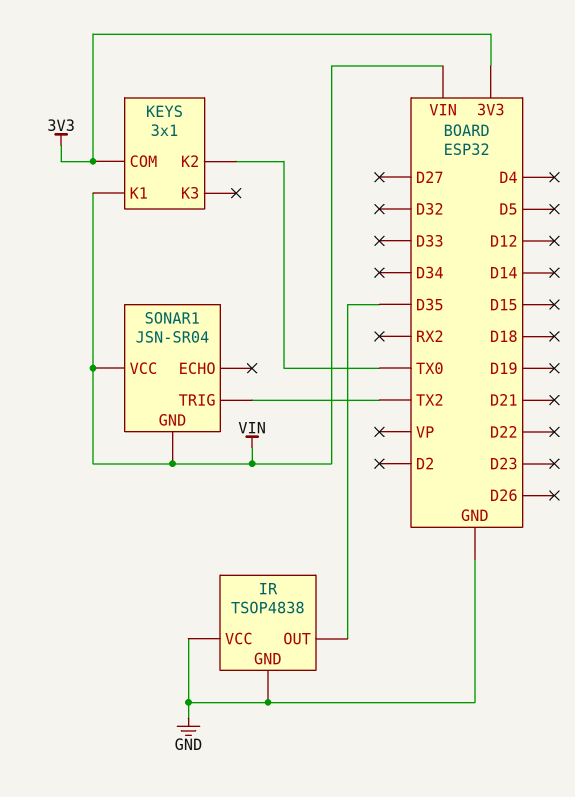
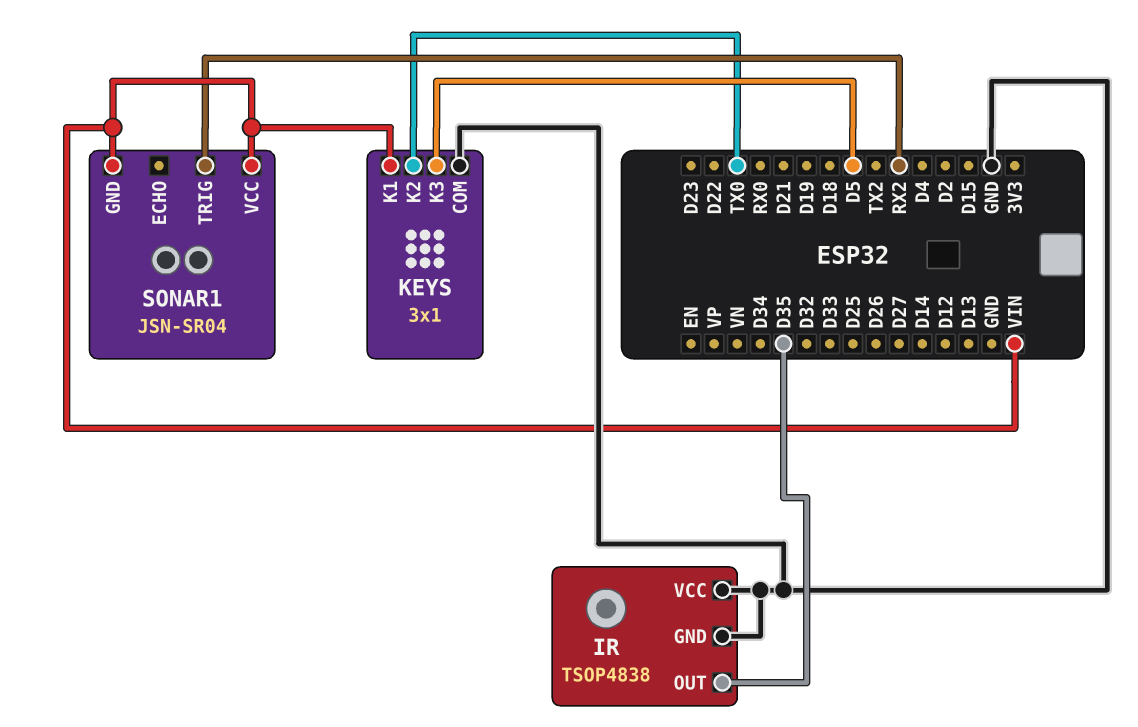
KEYS pin COM: 3V3 -> GND
KEYS pin K3: none -> D5
SONAR1 pin TRIG: TX2 -> RX2

